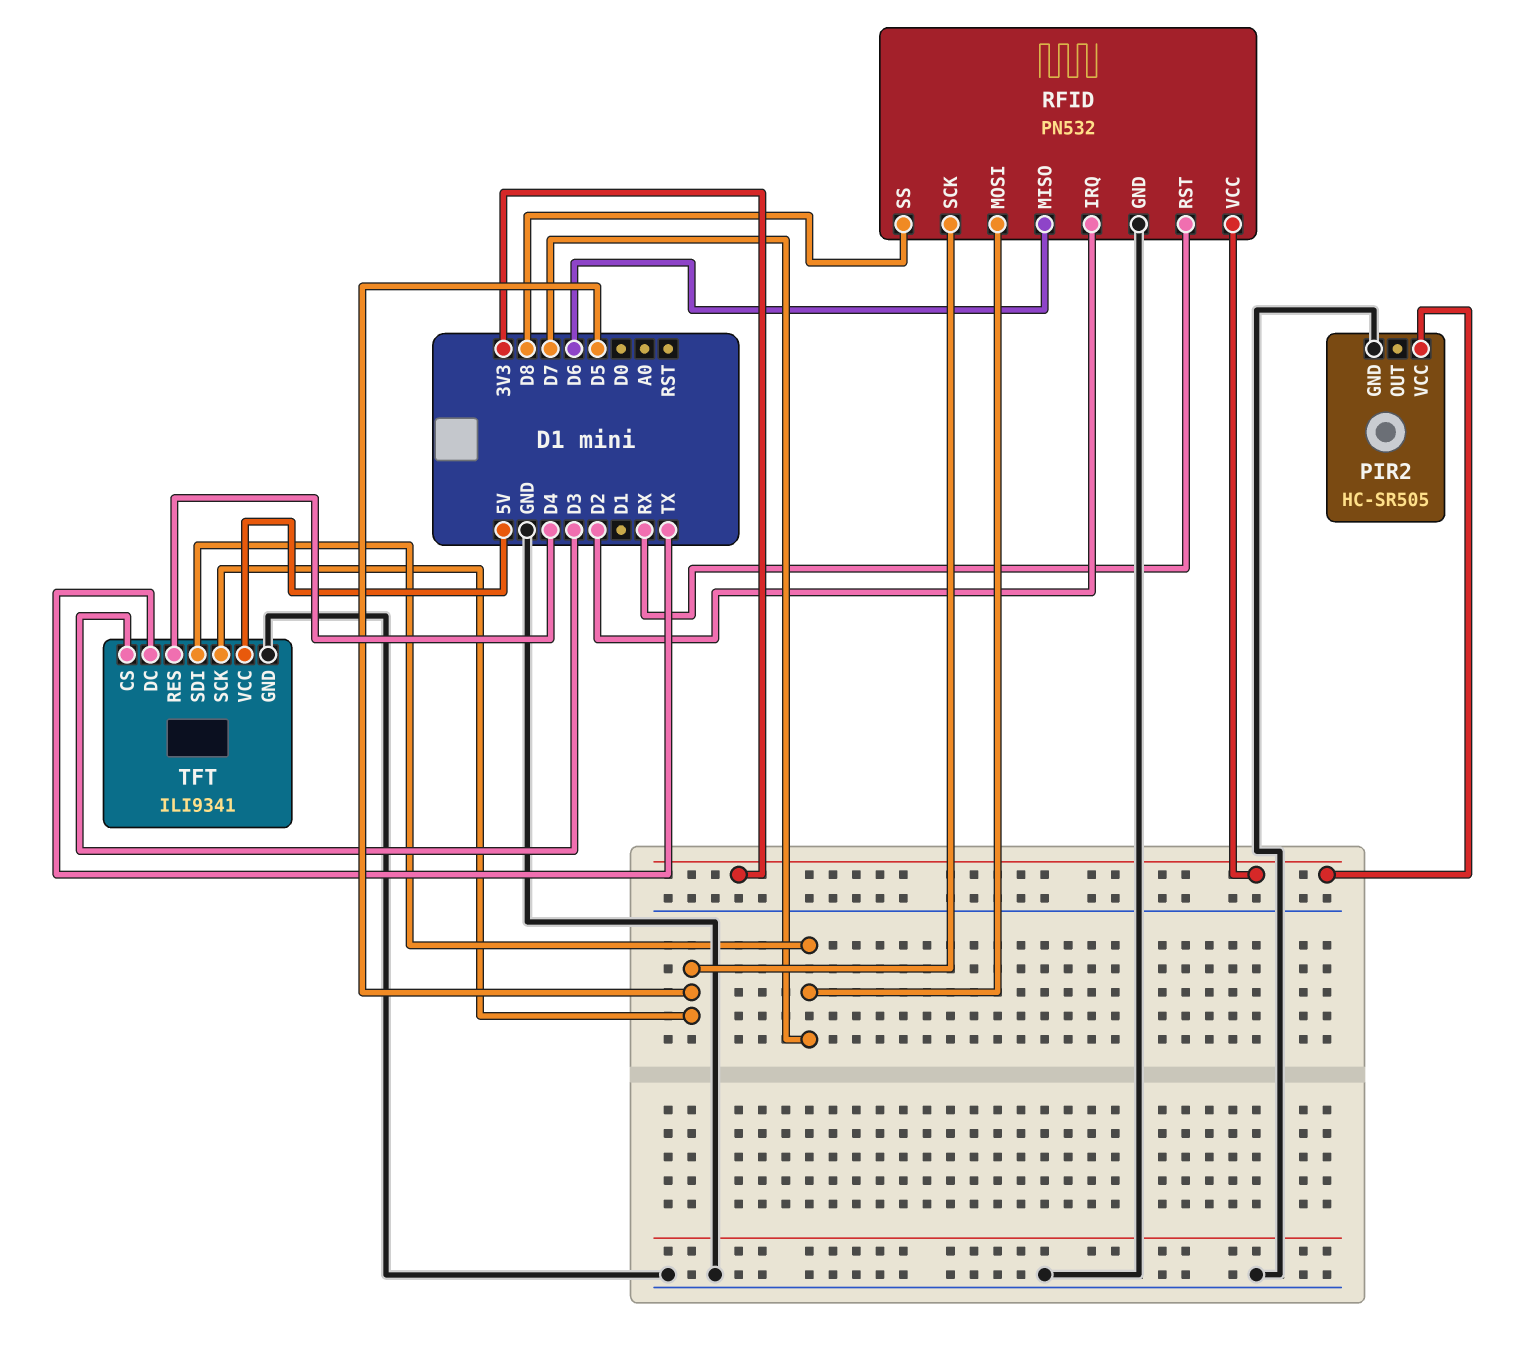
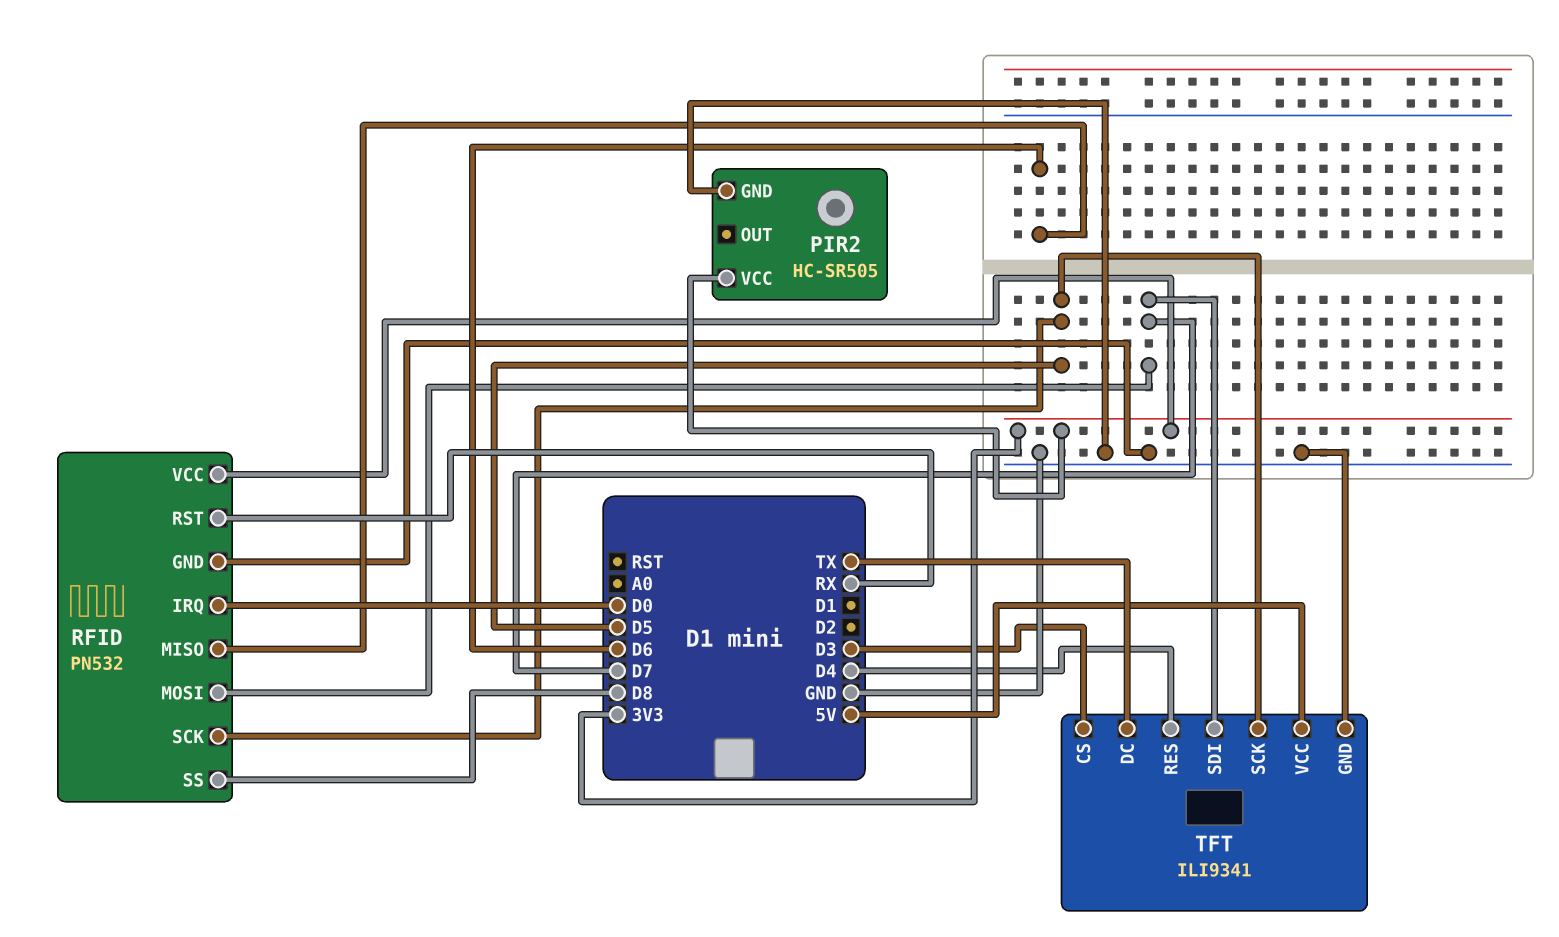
RFID pin IRQ: D2 -> D0

